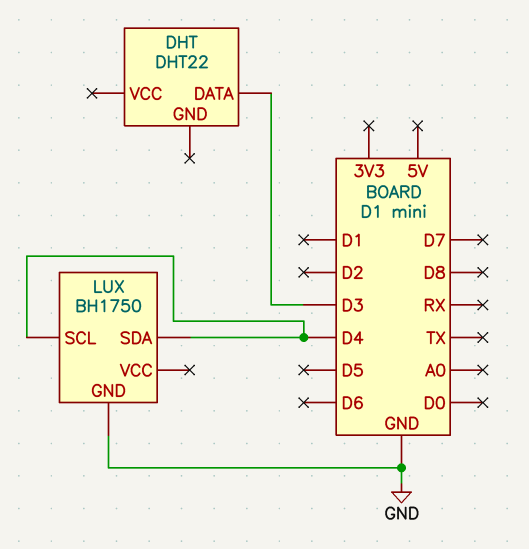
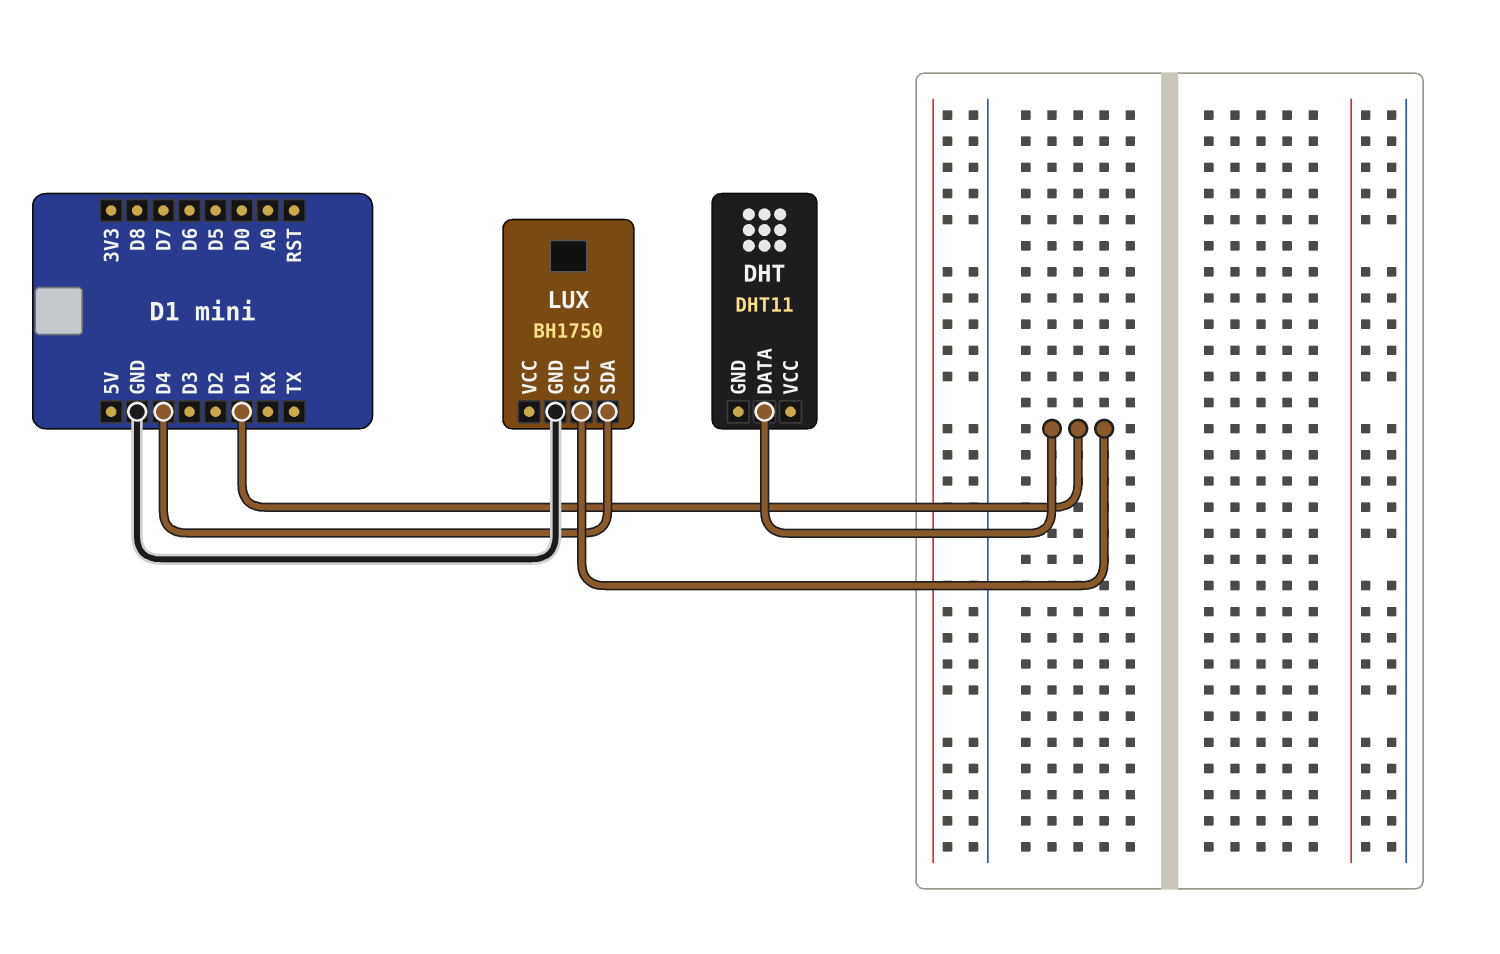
DHT: DHT22 -> DHT11
DHT pin DATA: D3 -> D1
LUX pin SCL: D4 -> D1

